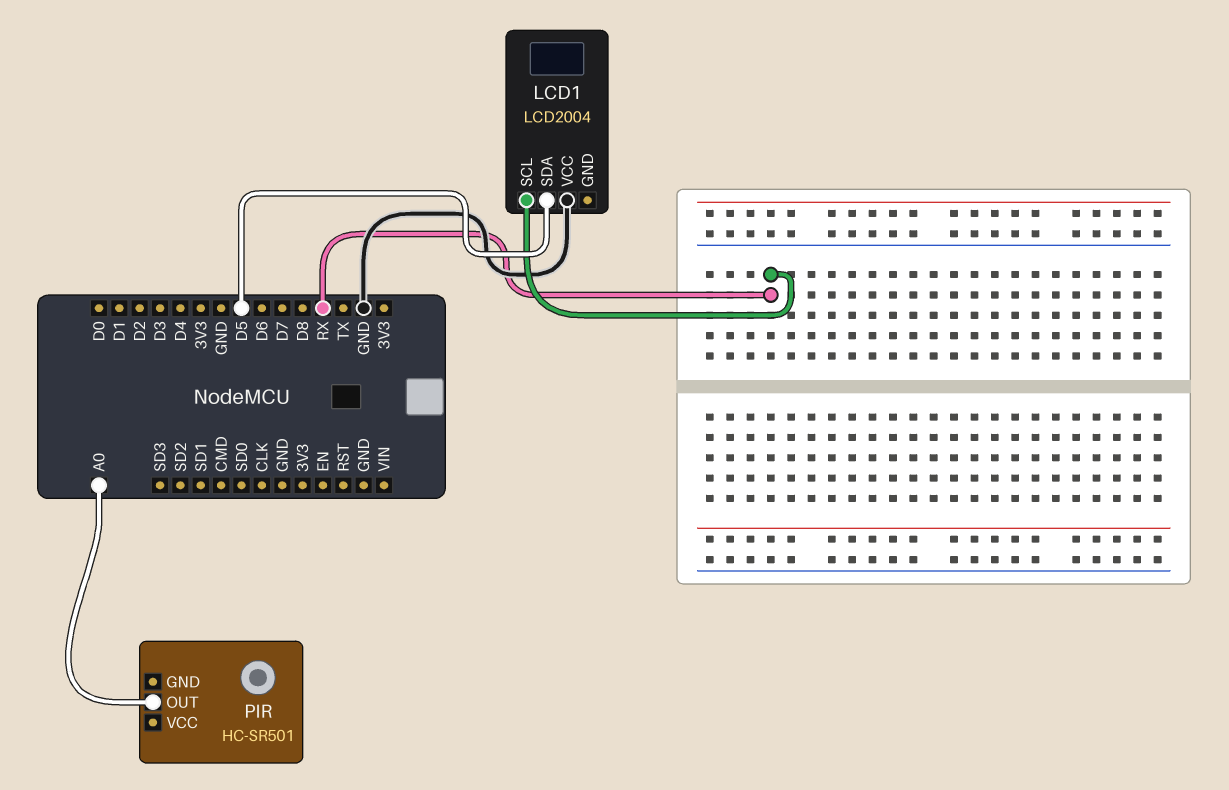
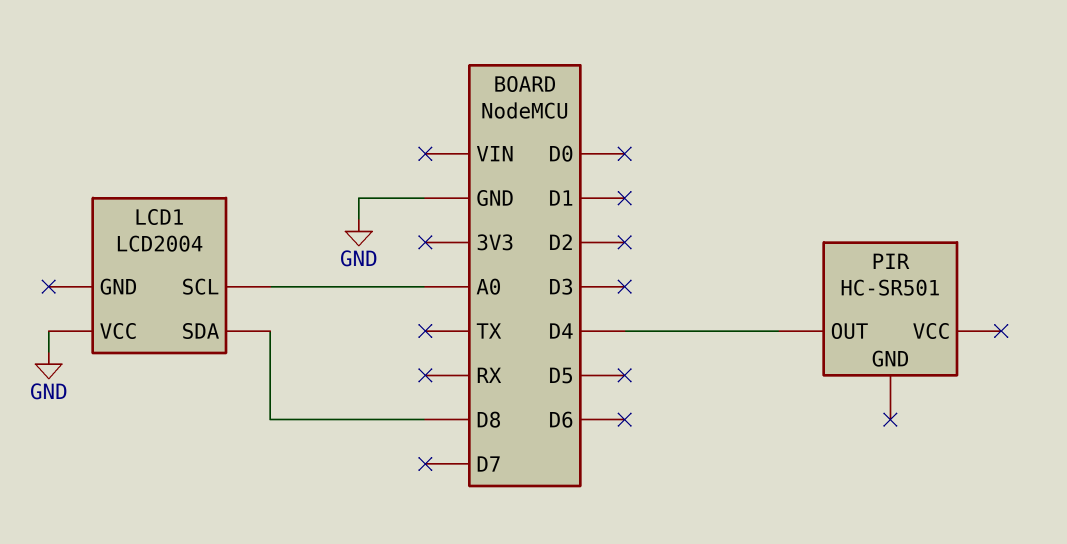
LCD1 pin SCL: RX -> A0
LCD1 pin SDA: D5 -> D8
PIR pin OUT: A0 -> D4

